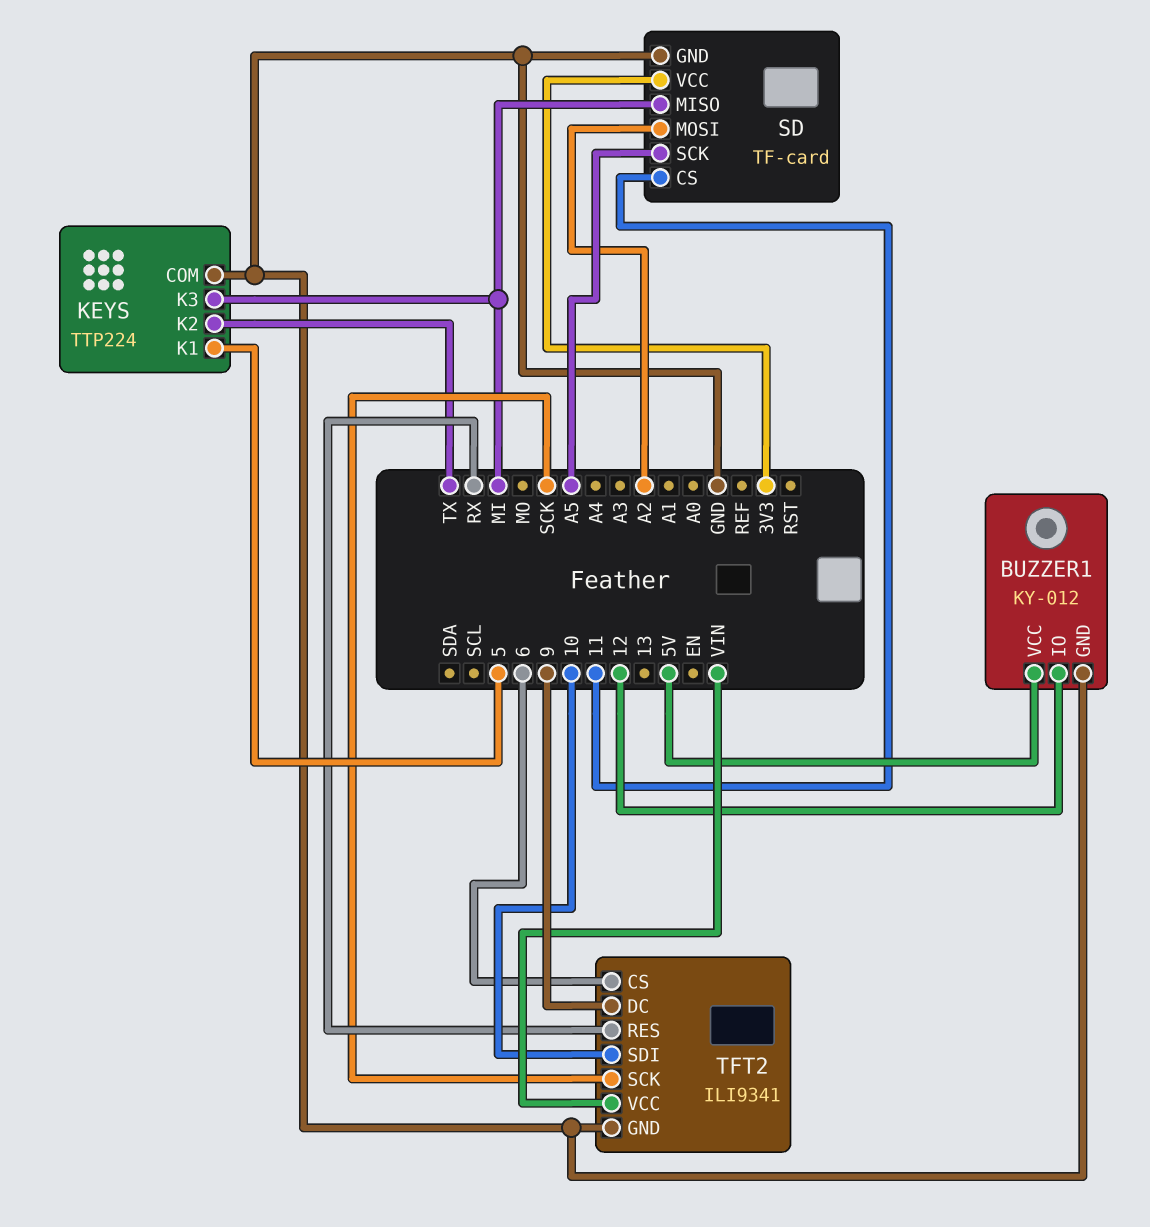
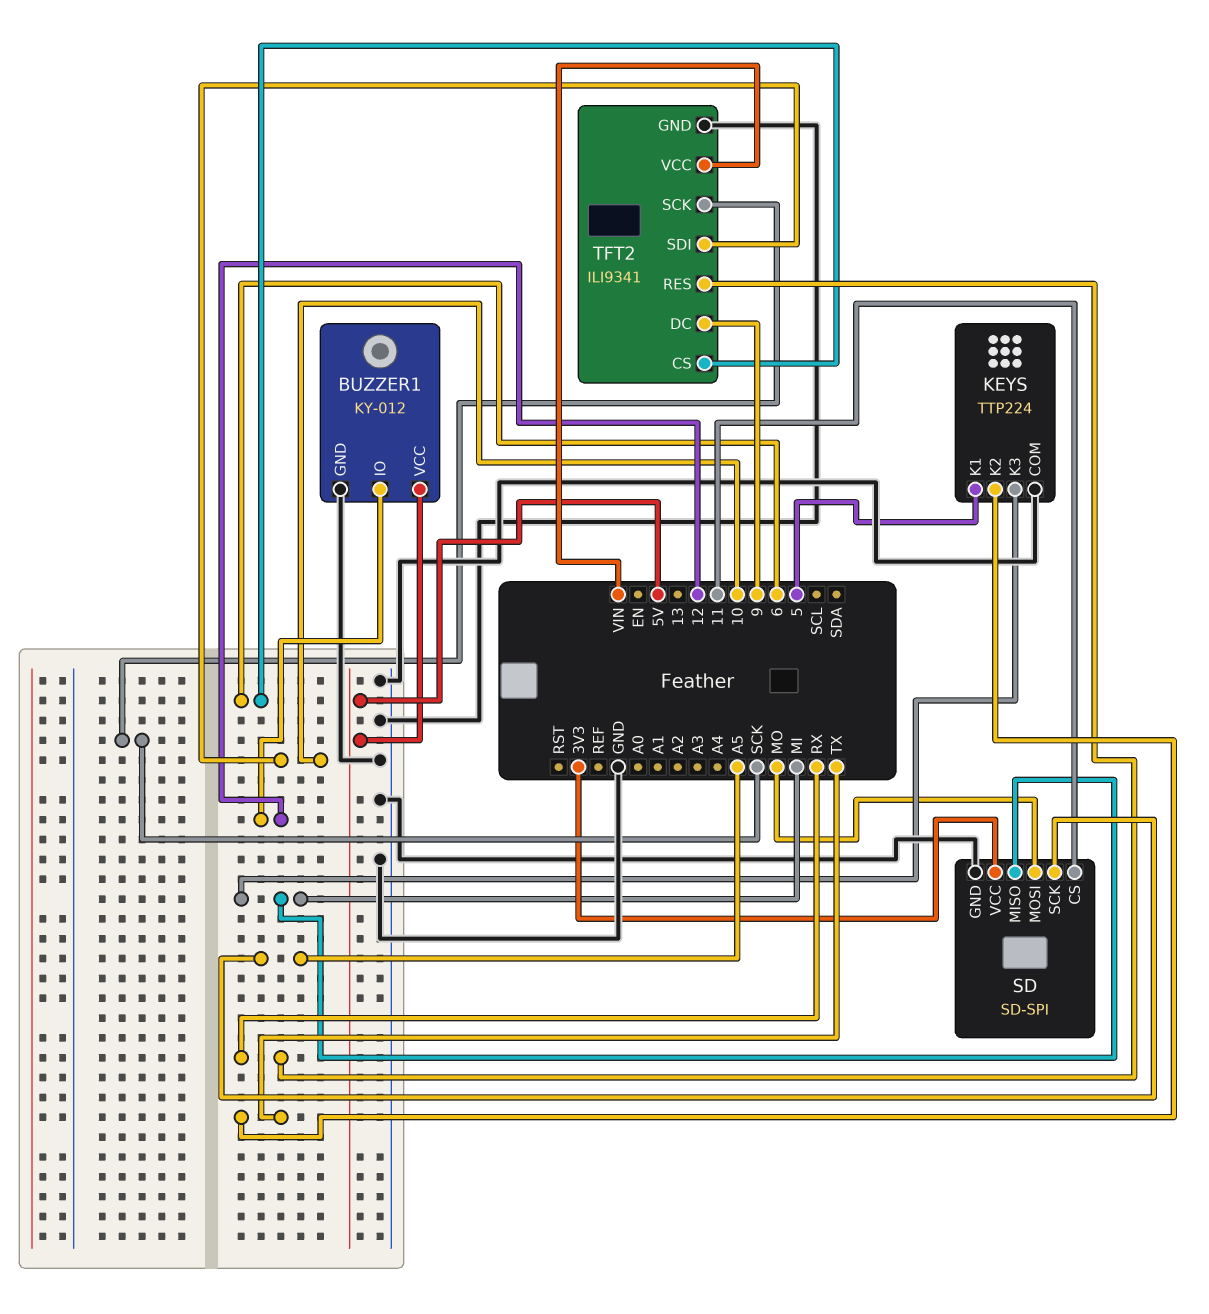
SD: TF-card -> SD-SPI
SD pin MOSI: A2 -> MO

